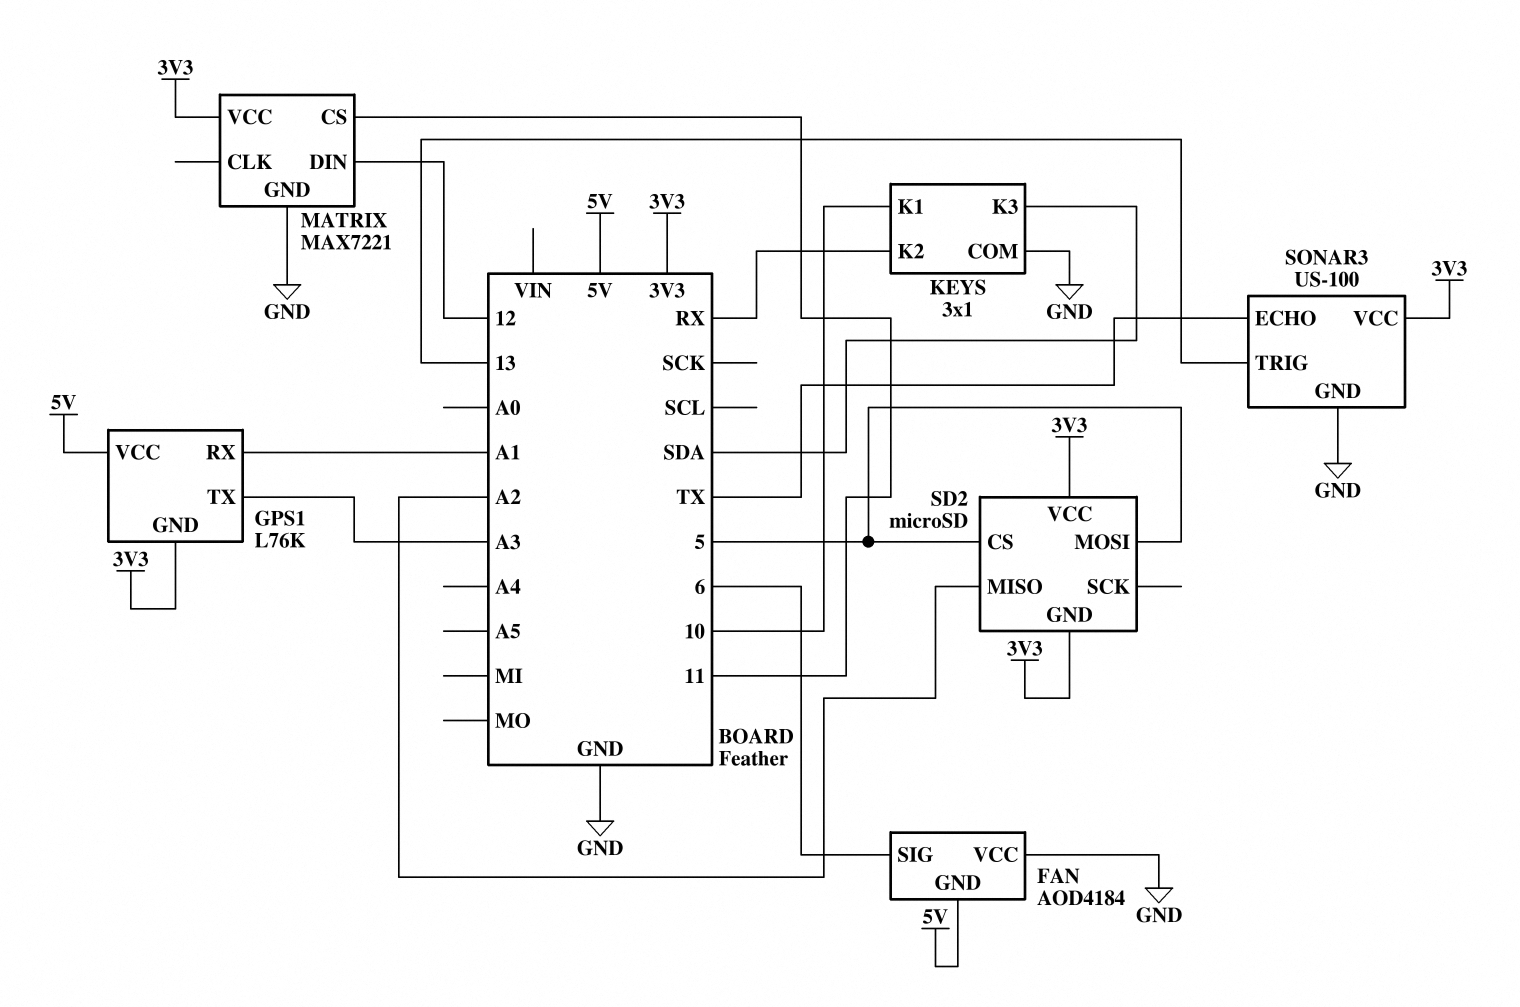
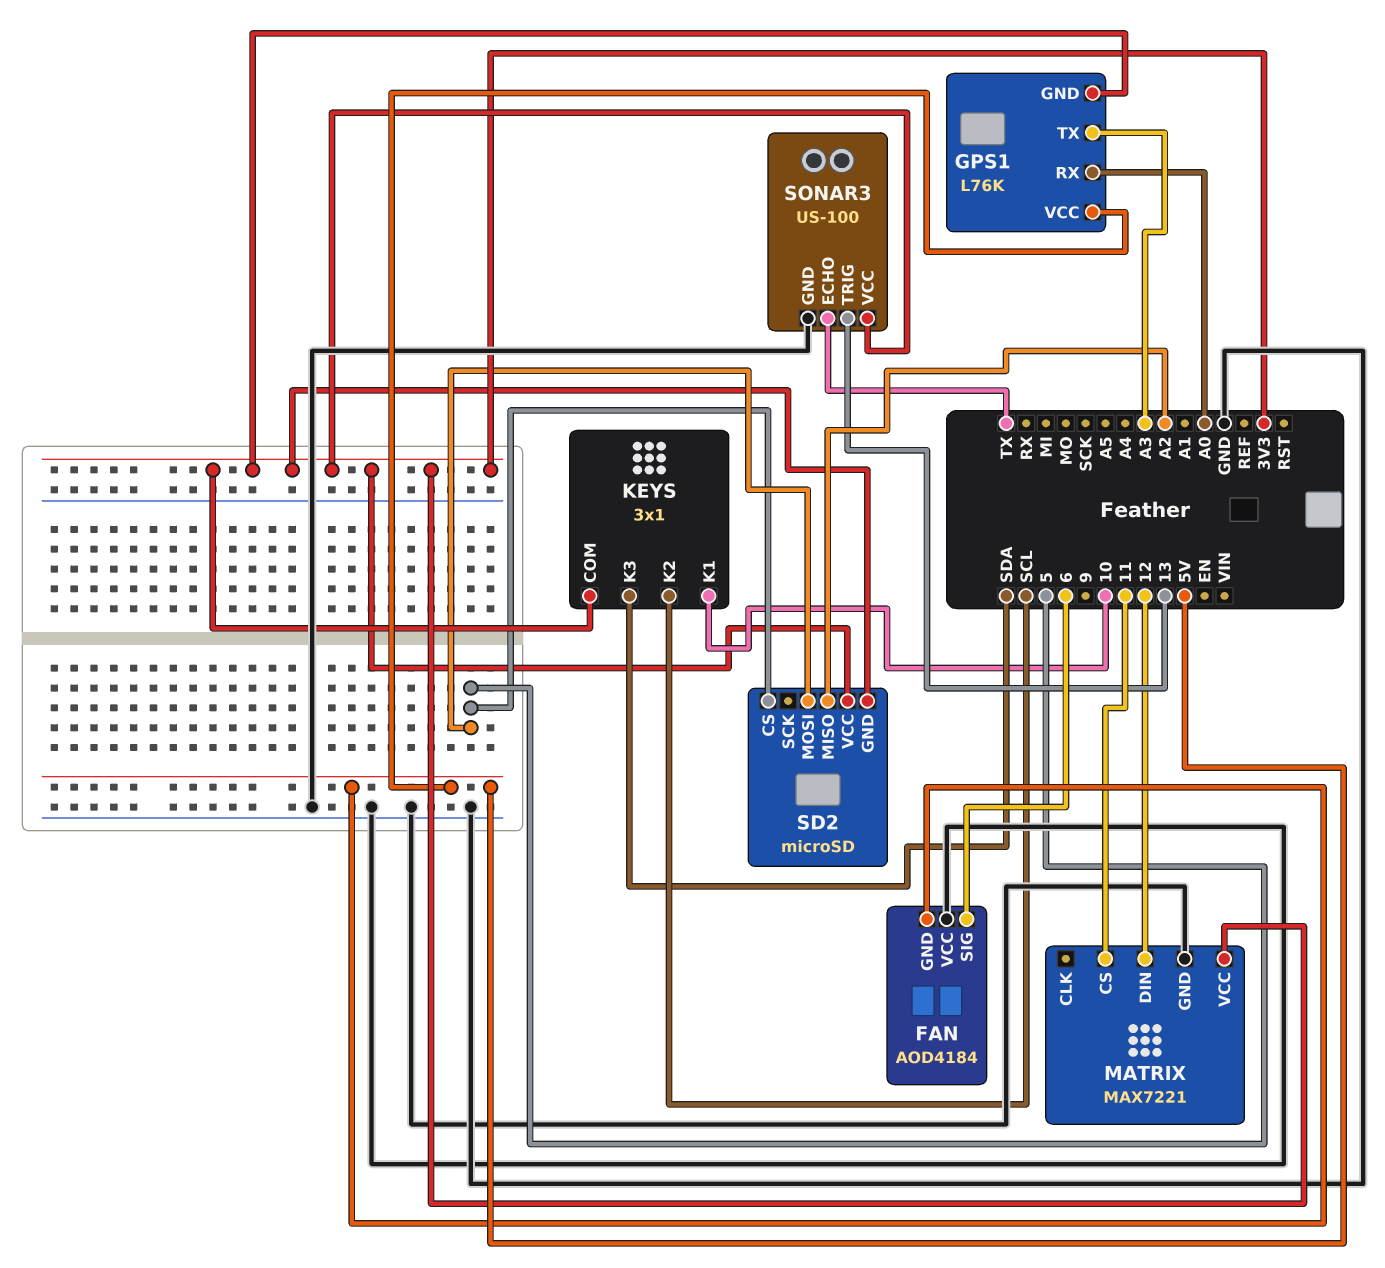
GPS1 pin RX: A1 -> A0
KEYS pin COM: GND -> 3V3
KEYS pin K2: RX -> SCL

